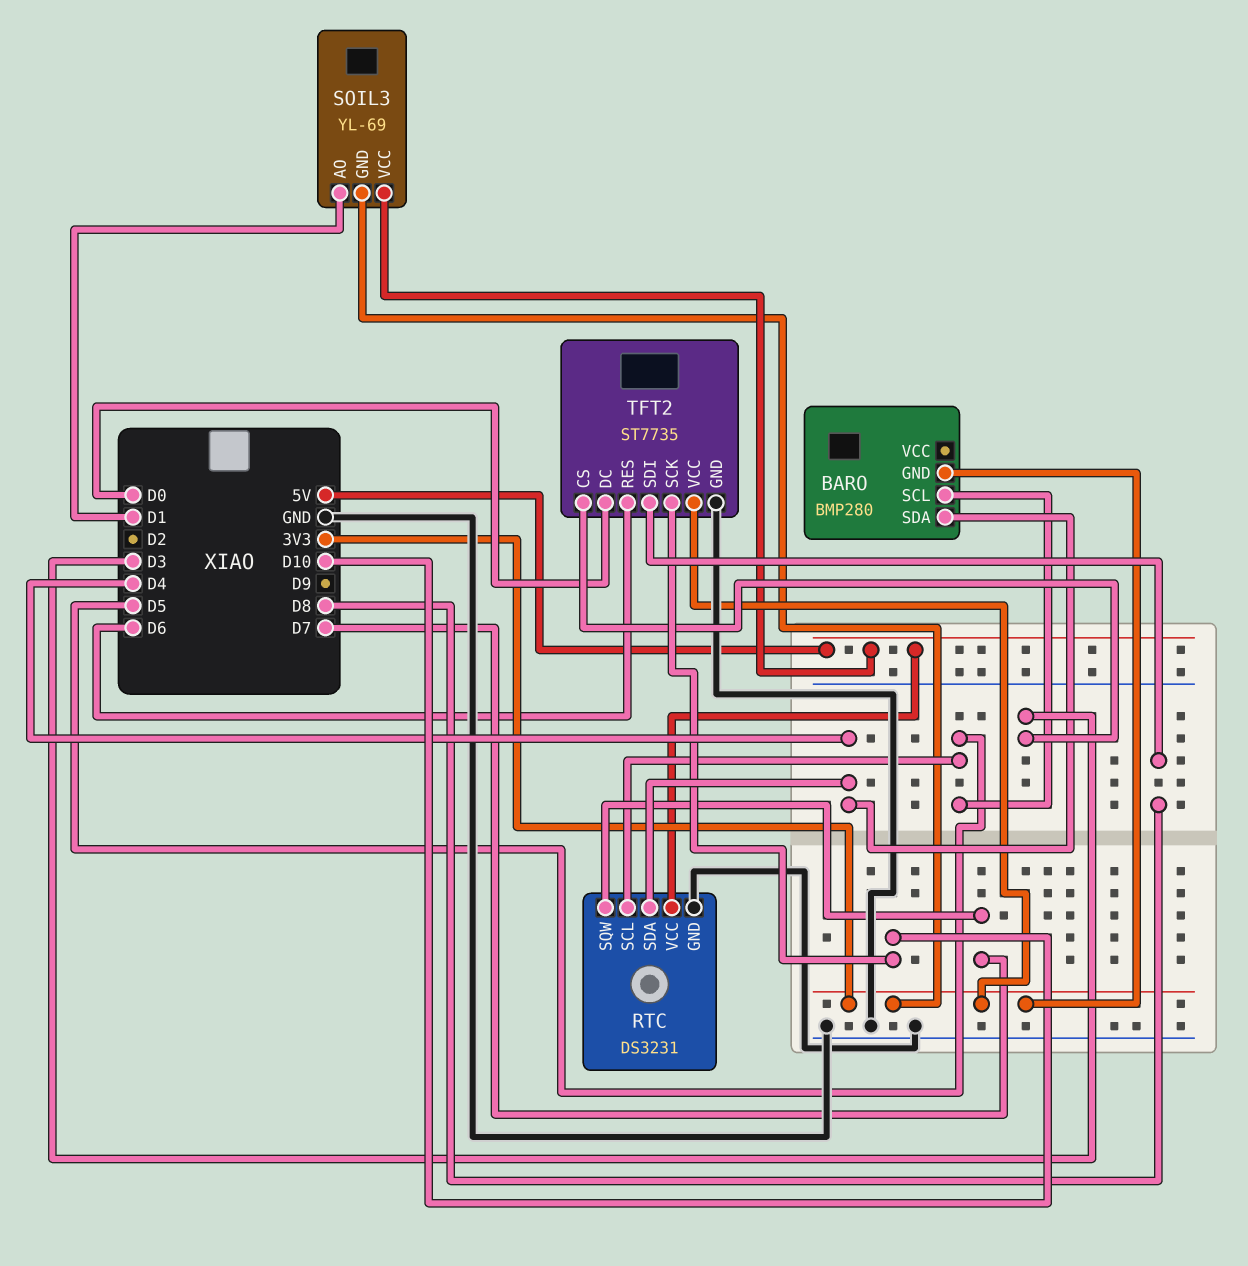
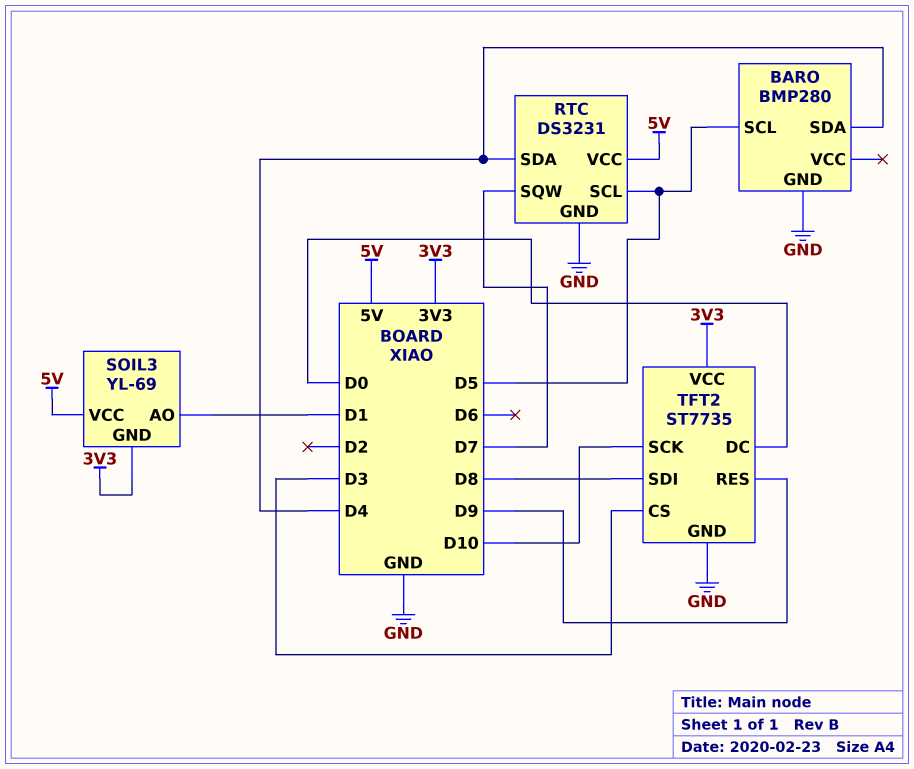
BARO pin GND: 3V3 -> GND
TFT2 pin RES: D6 -> D9

